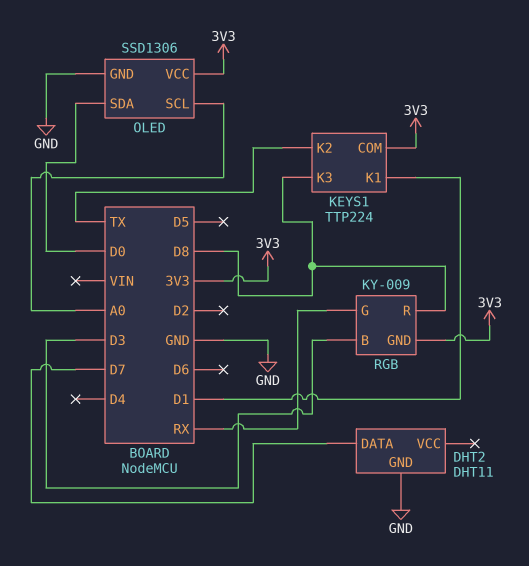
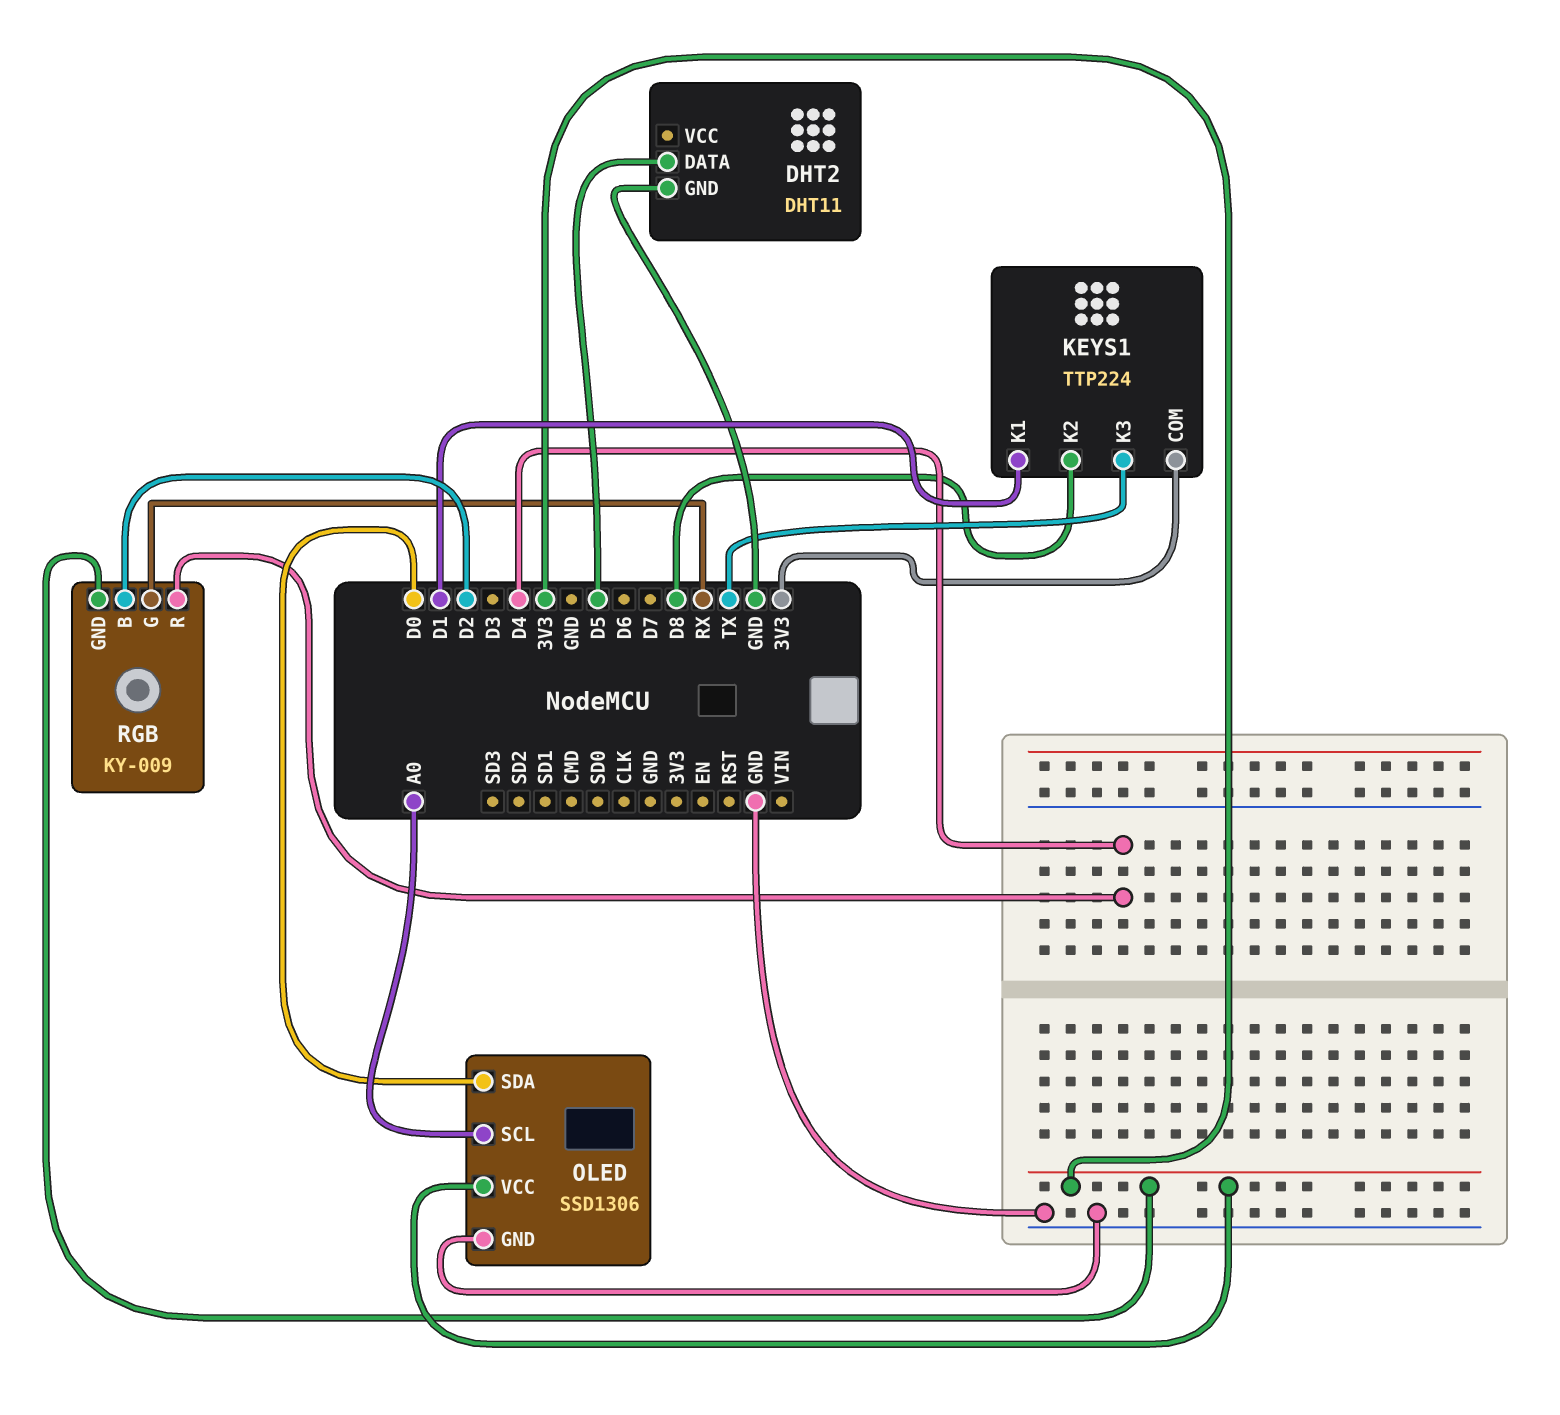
DHT2 pin DATA: D7 -> D5
KEYS1 pin K2: TX -> D8
KEYS1 pin K3: D8 -> TX
RGB pin B: D3 -> D2
RGB pin R: D8 -> D4

